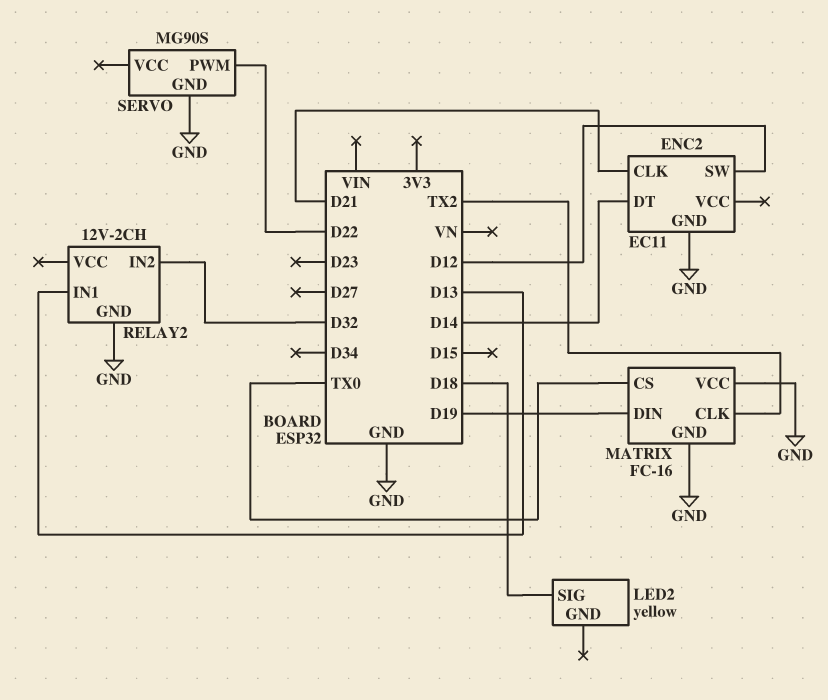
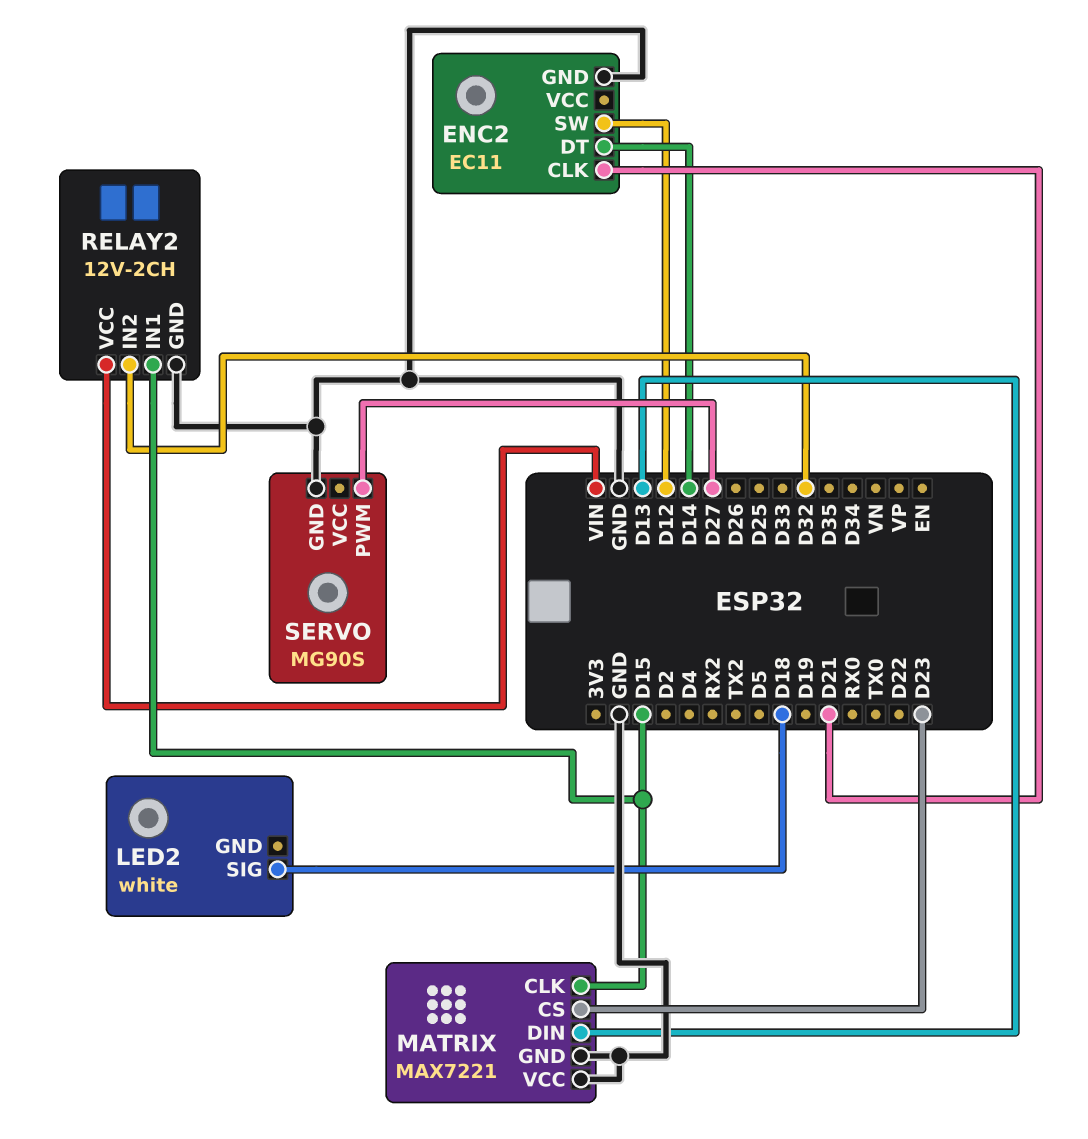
LED2: yellow -> white
MATRIX: FC-16 -> MAX7221
MATRIX pin CLK: TX2 -> D15
MATRIX pin CS: TX0 -> D23
MATRIX pin DIN: D19 -> D13
RELAY2 pin IN1: D13 -> D15
RELAY2 pin VCC: none -> VIN
SERVO pin PWM: D22 -> D27

